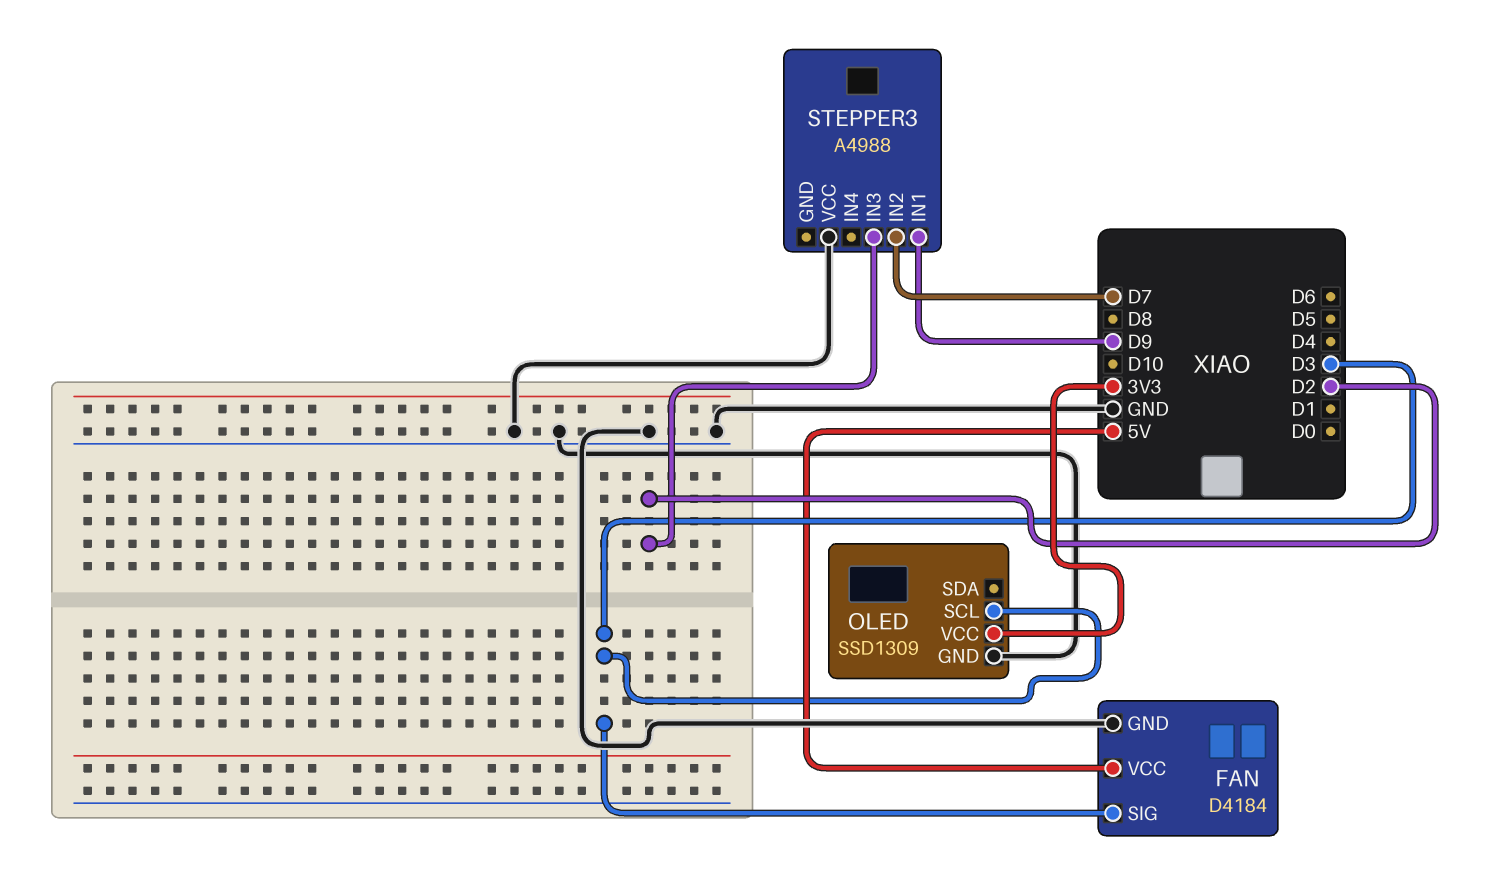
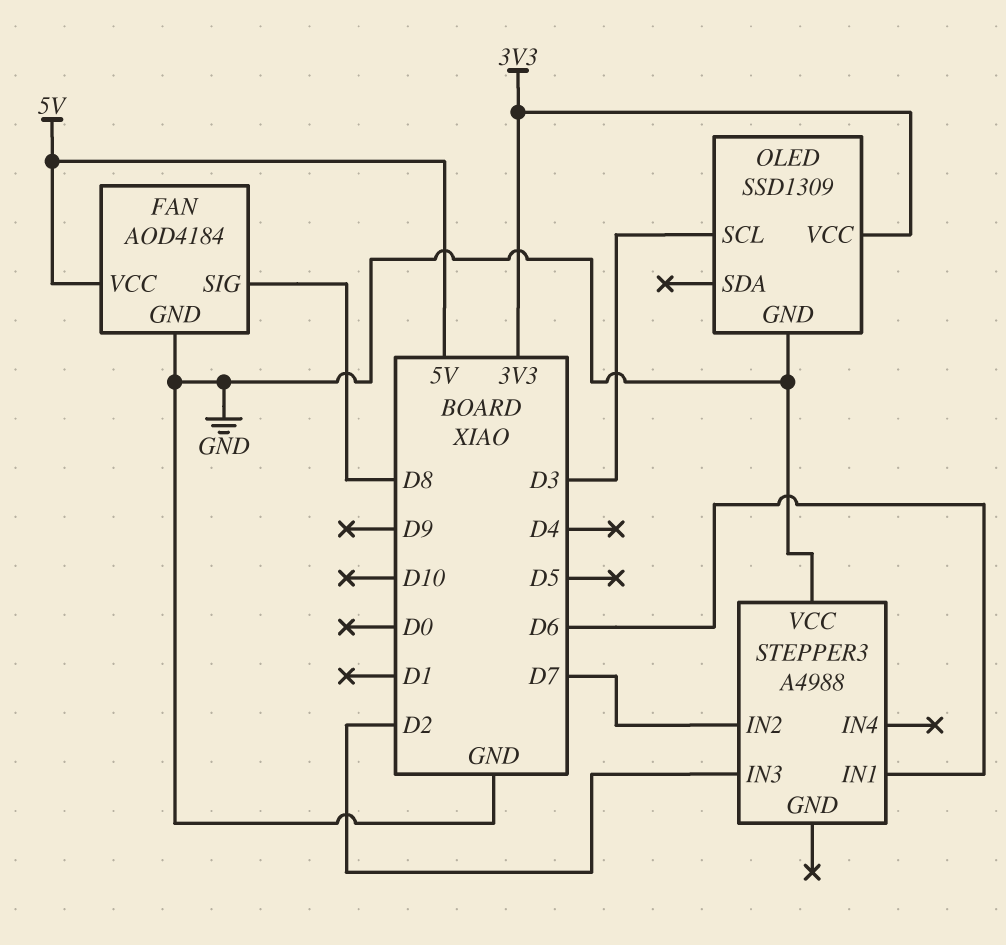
FAN: D4184 -> AOD4184
FAN pin SIG: D3 -> D8
STEPPER3 pin IN1: D9 -> D6

